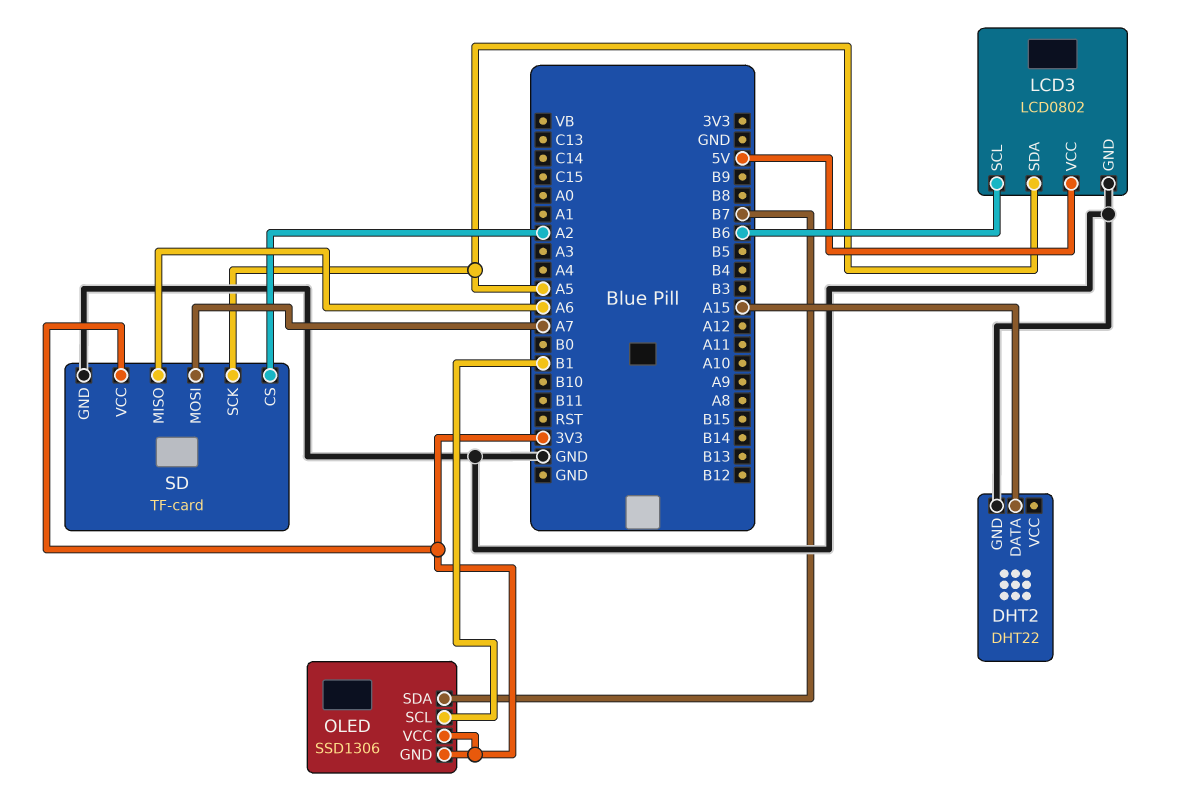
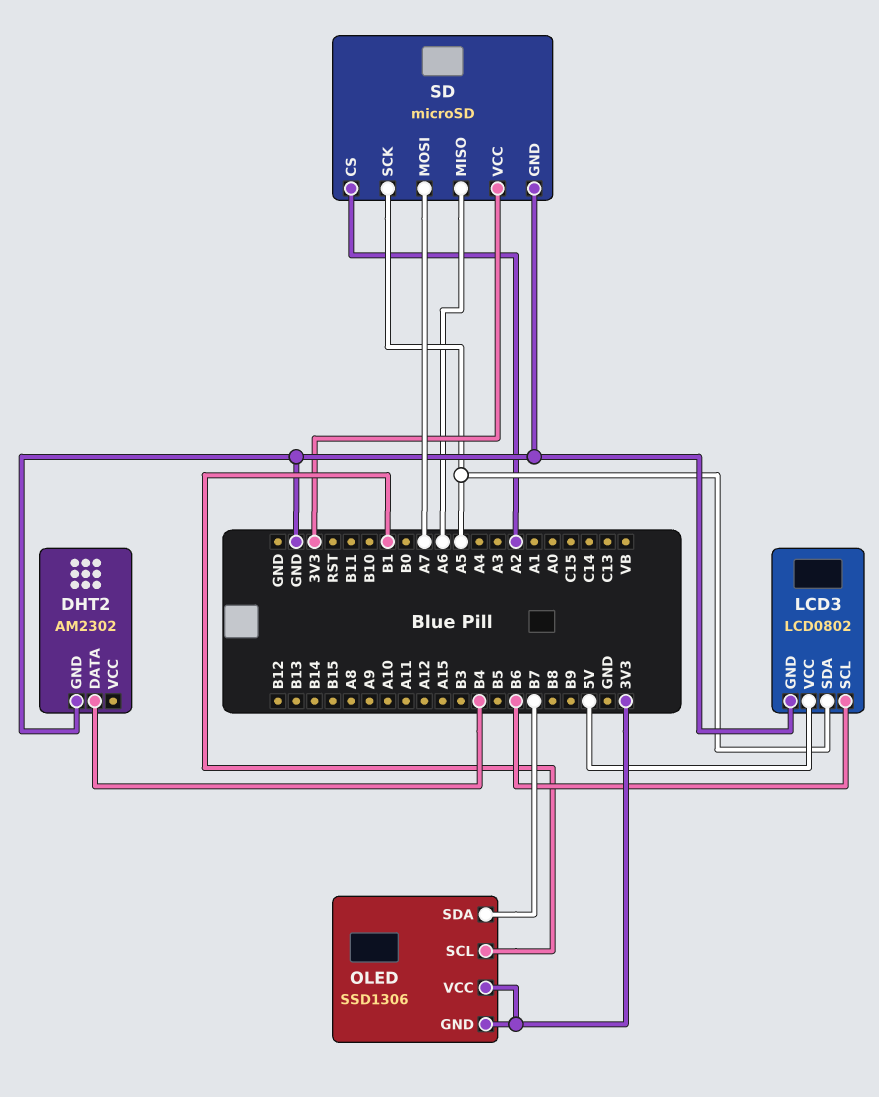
DHT2: DHT22 -> AM2302
DHT2 pin DATA: A15 -> B4
SD: TF-card -> microSD

